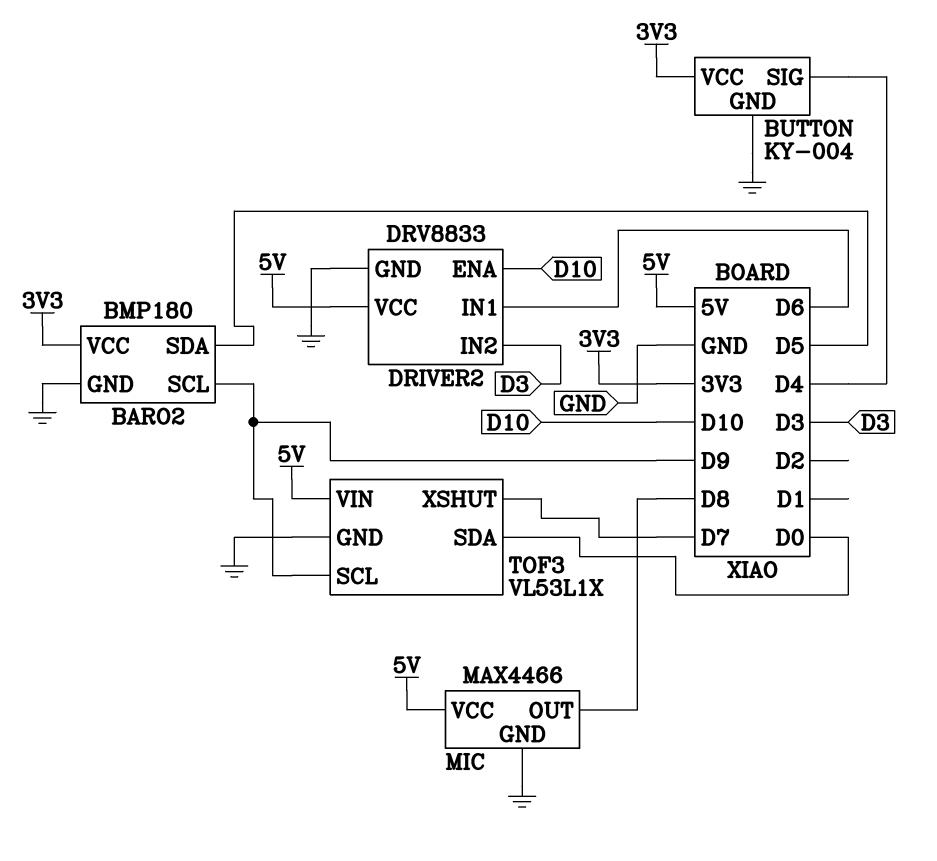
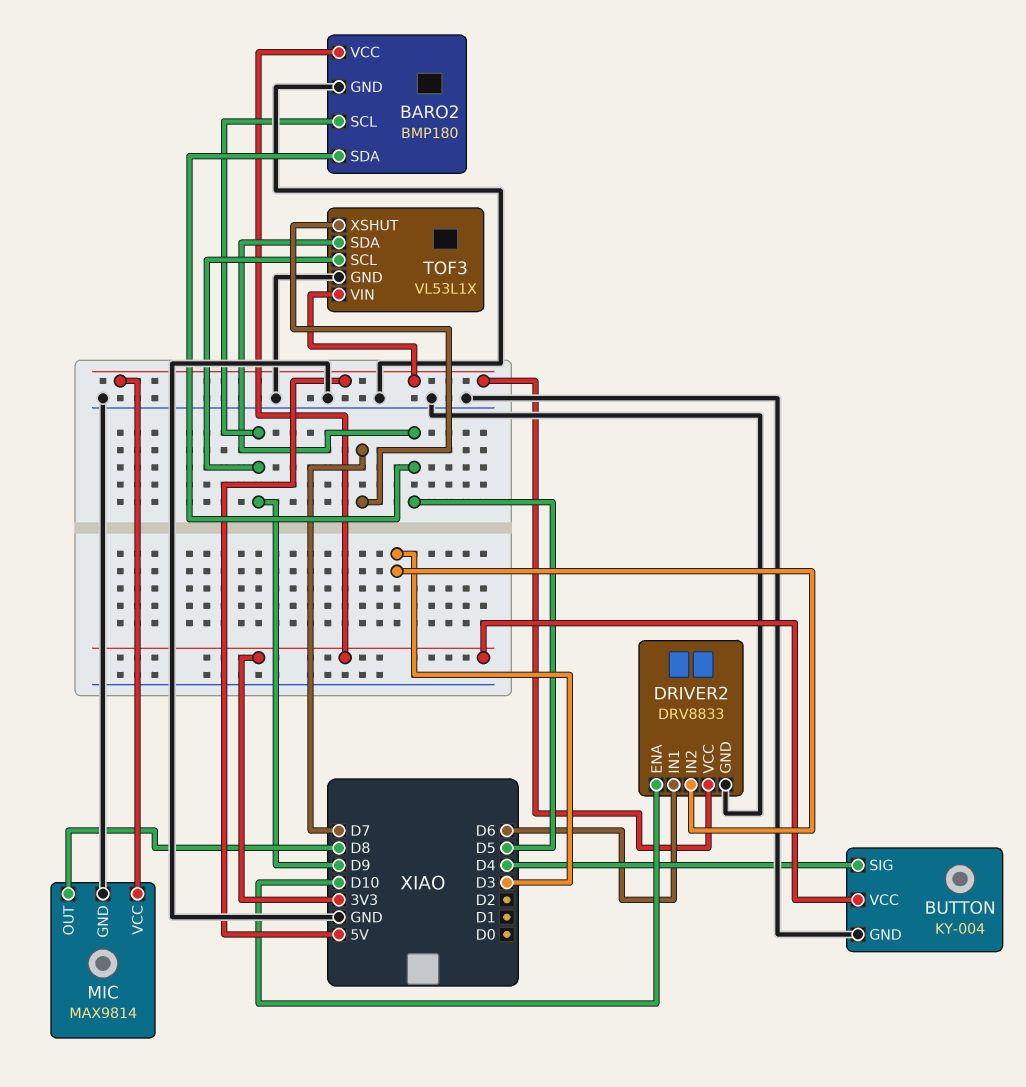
MIC: MAX4466 -> MAX9814
TOF3 pin SDA: D0 -> D5

